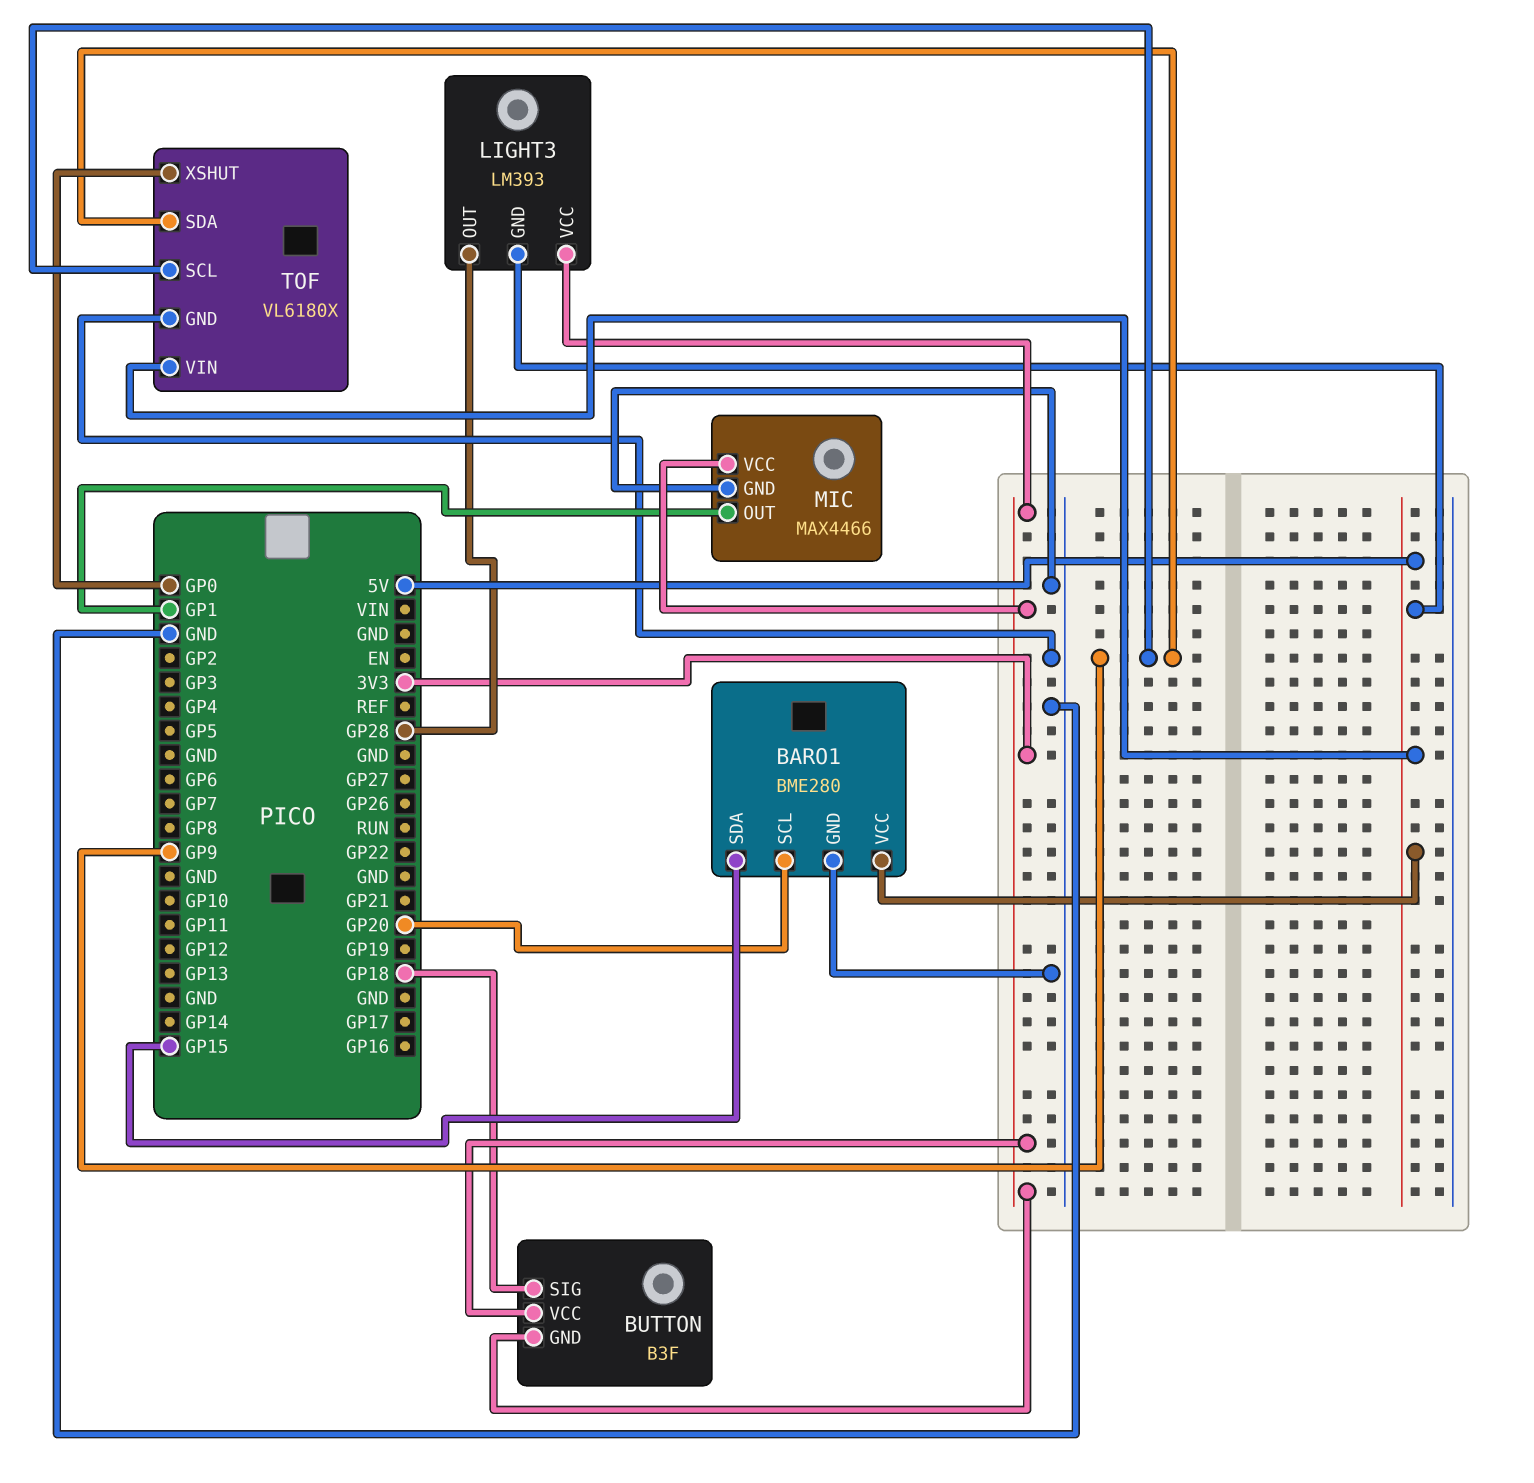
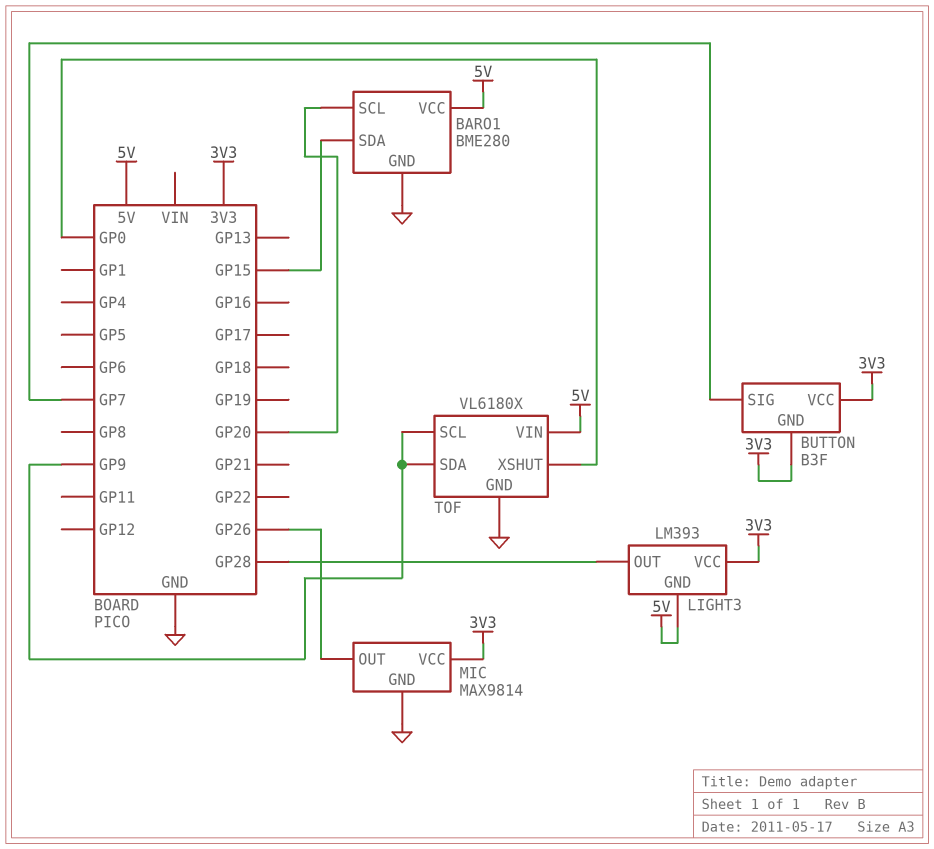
BUTTON pin SIG: GP18 -> GP7
MIC: MAX4466 -> MAX9814
MIC pin OUT: GP1 -> GP26

